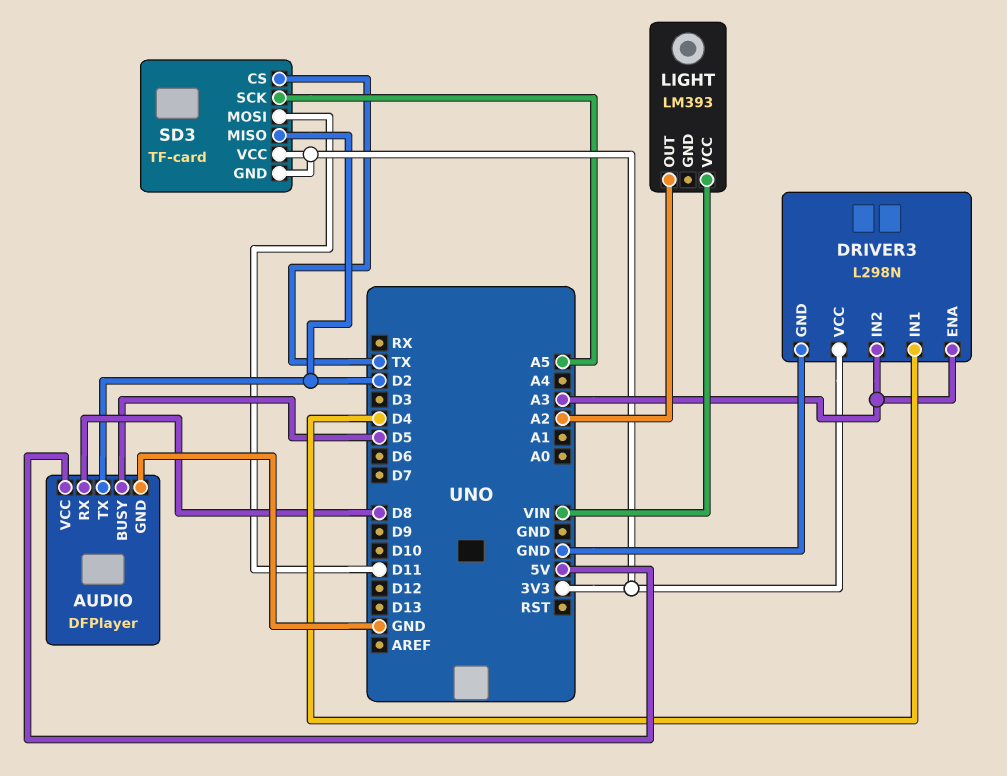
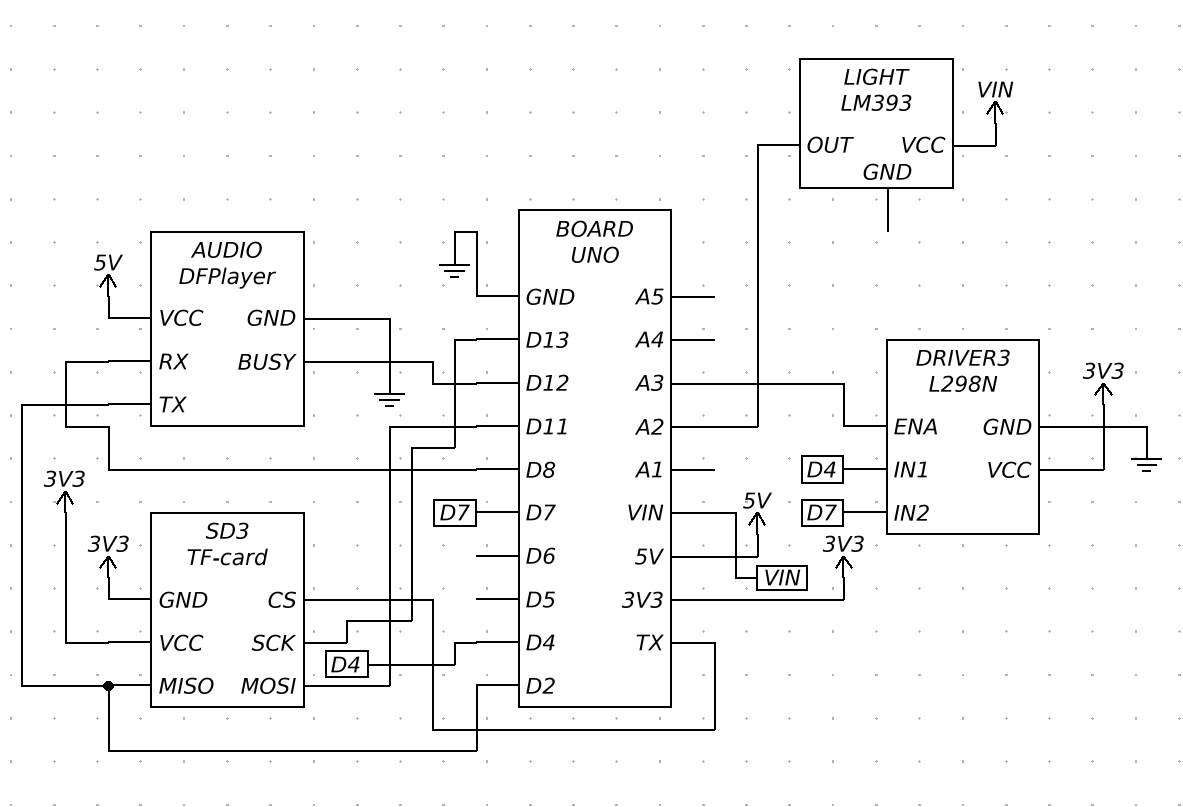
AUDIO pin BUSY: D5 -> D12
DRIVER3 pin IN2: A3 -> D7
SD3 pin SCK: A5 -> D13

